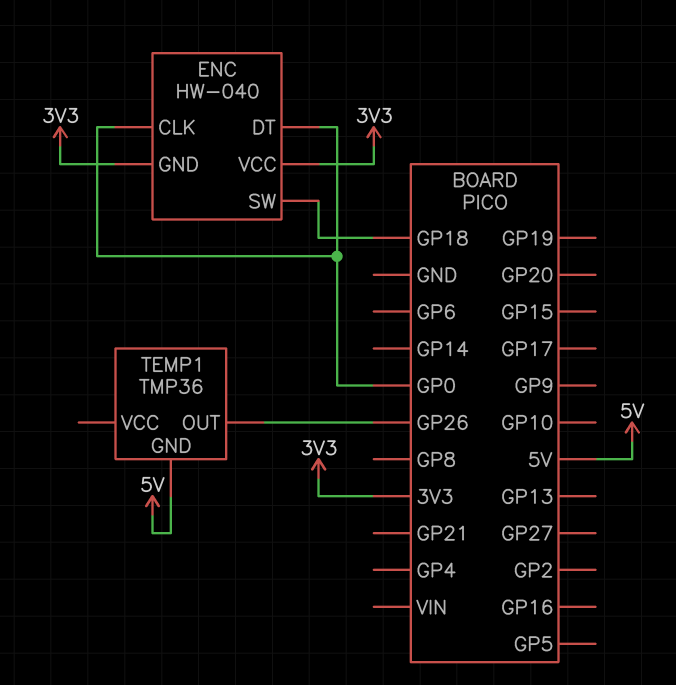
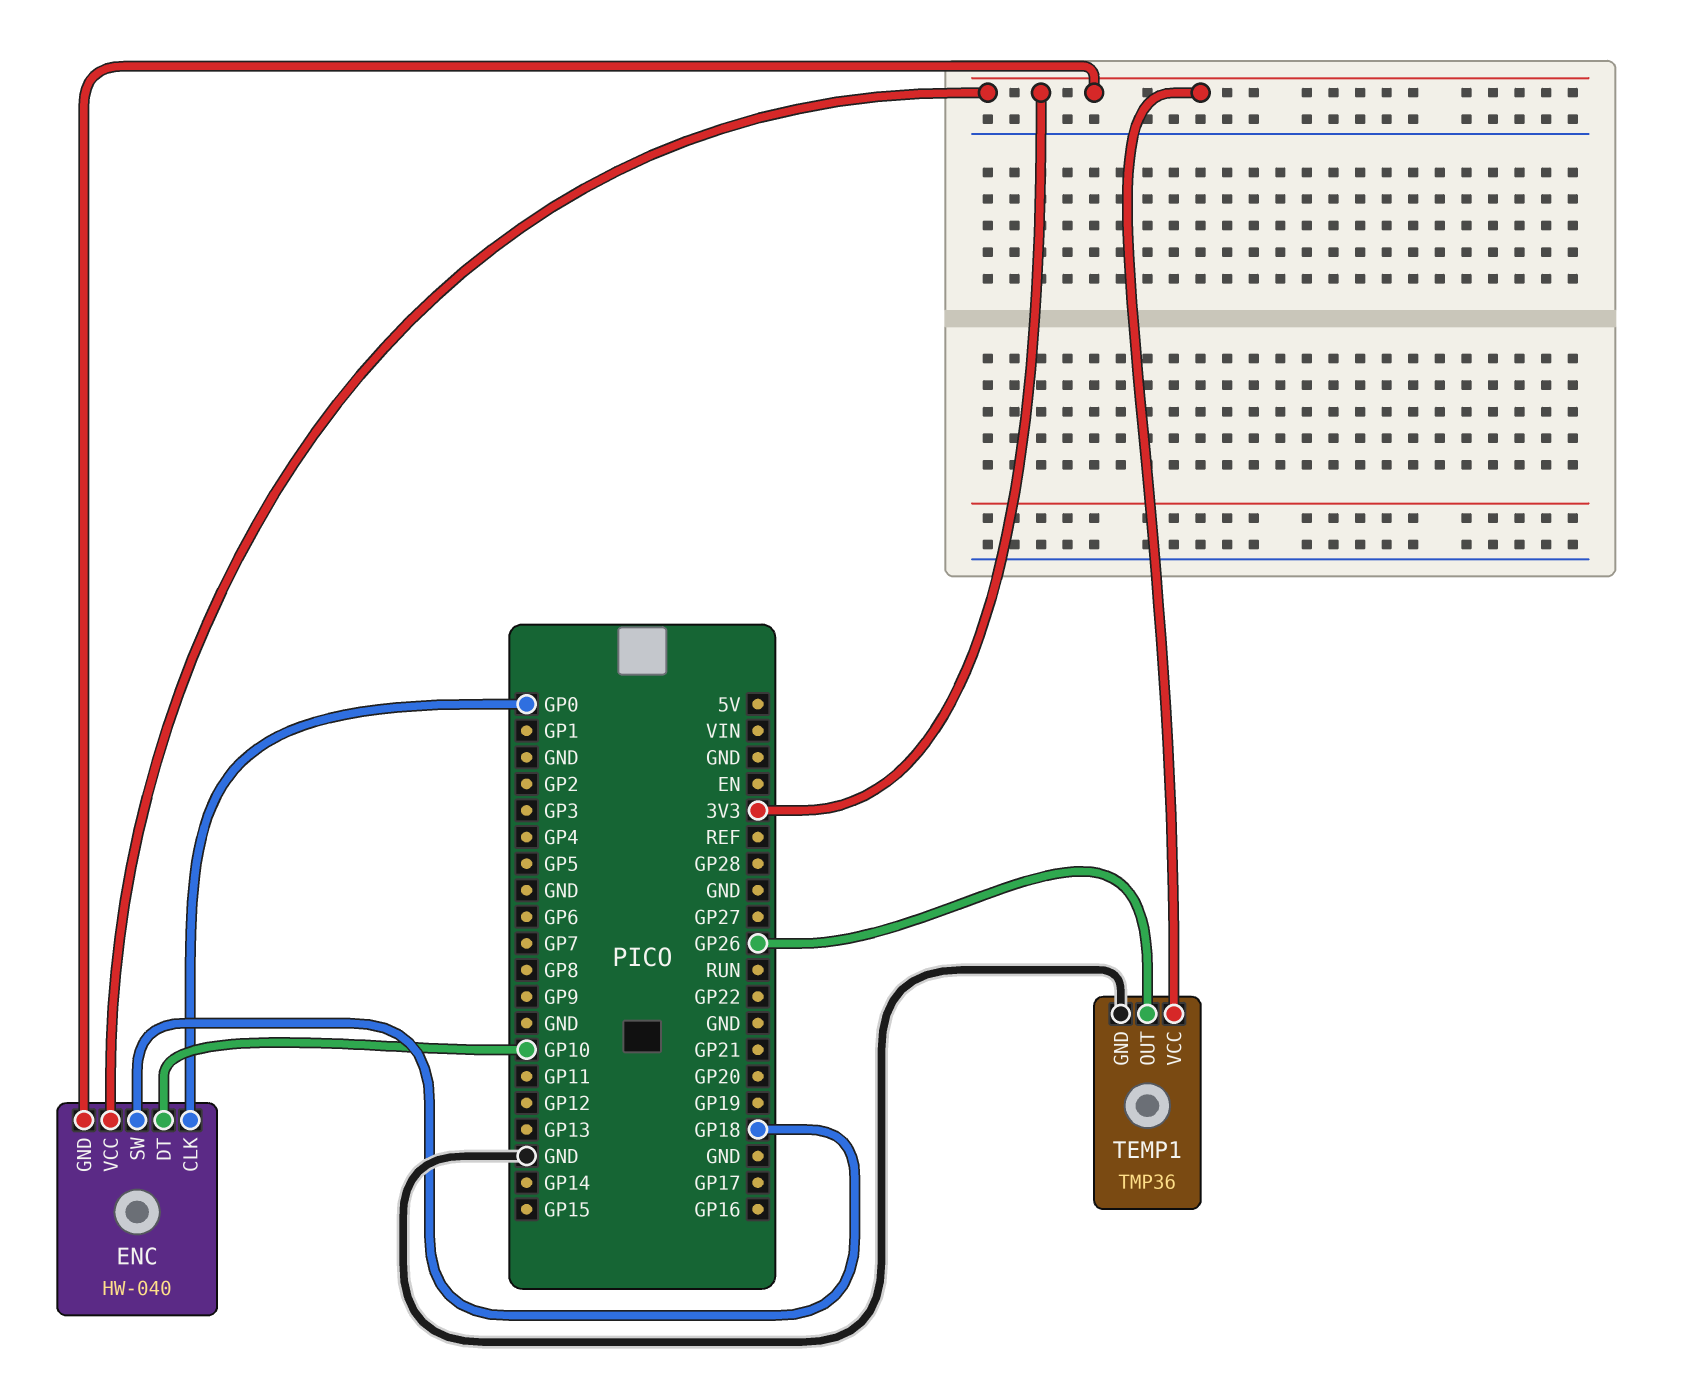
ENC pin DT: GP0 -> GP10
TEMP1 pin GND: 5V -> GND
TEMP1 pin VCC: none -> 3V3

